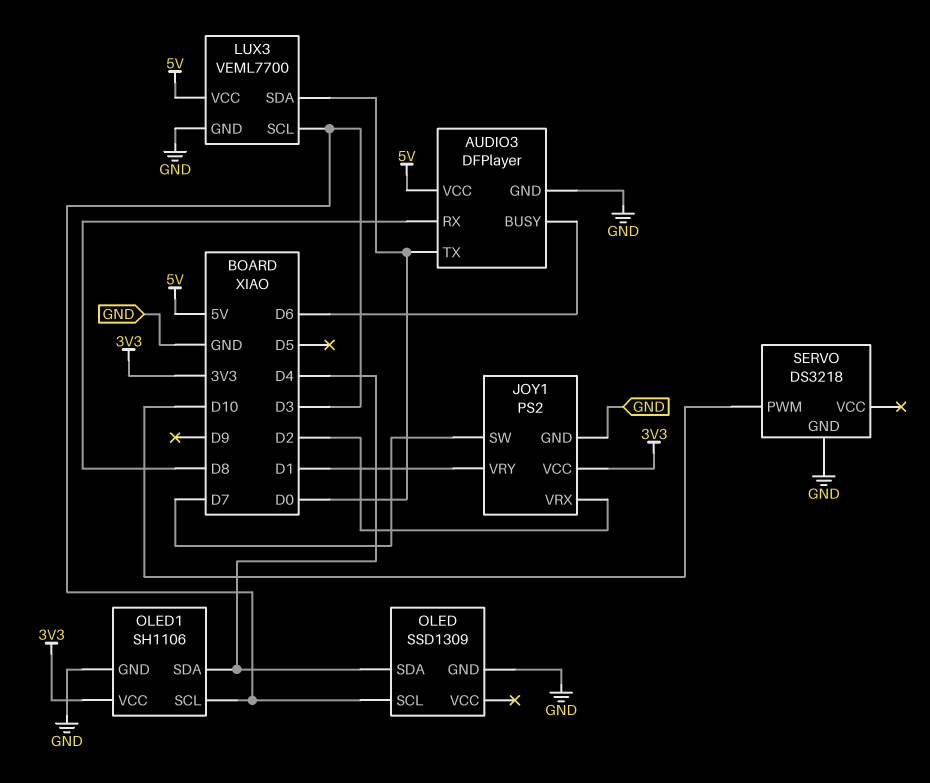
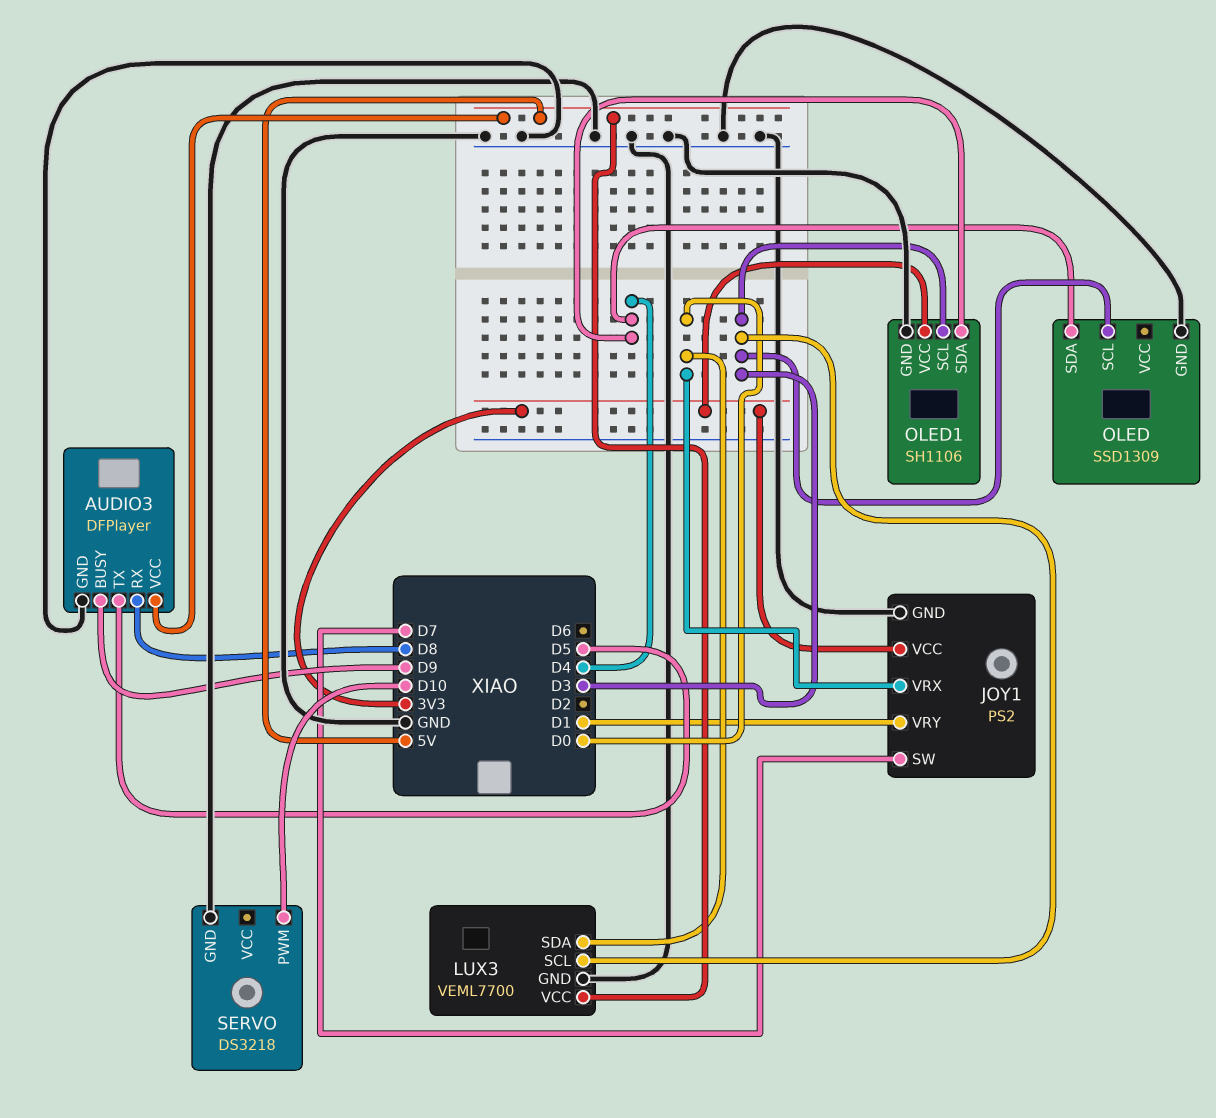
AUDIO3 pin BUSY: D6 -> D9
AUDIO3 pin TX: D0 -> D5
JOY1 pin VRX: D2 -> D0

